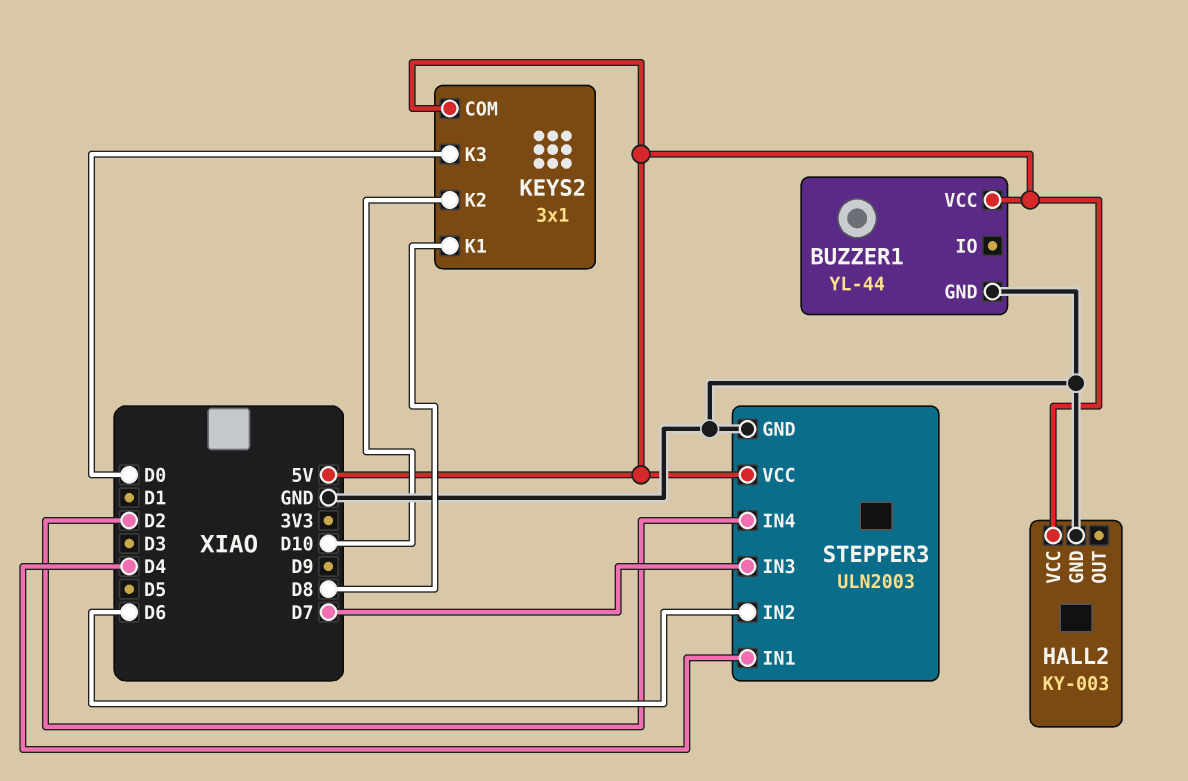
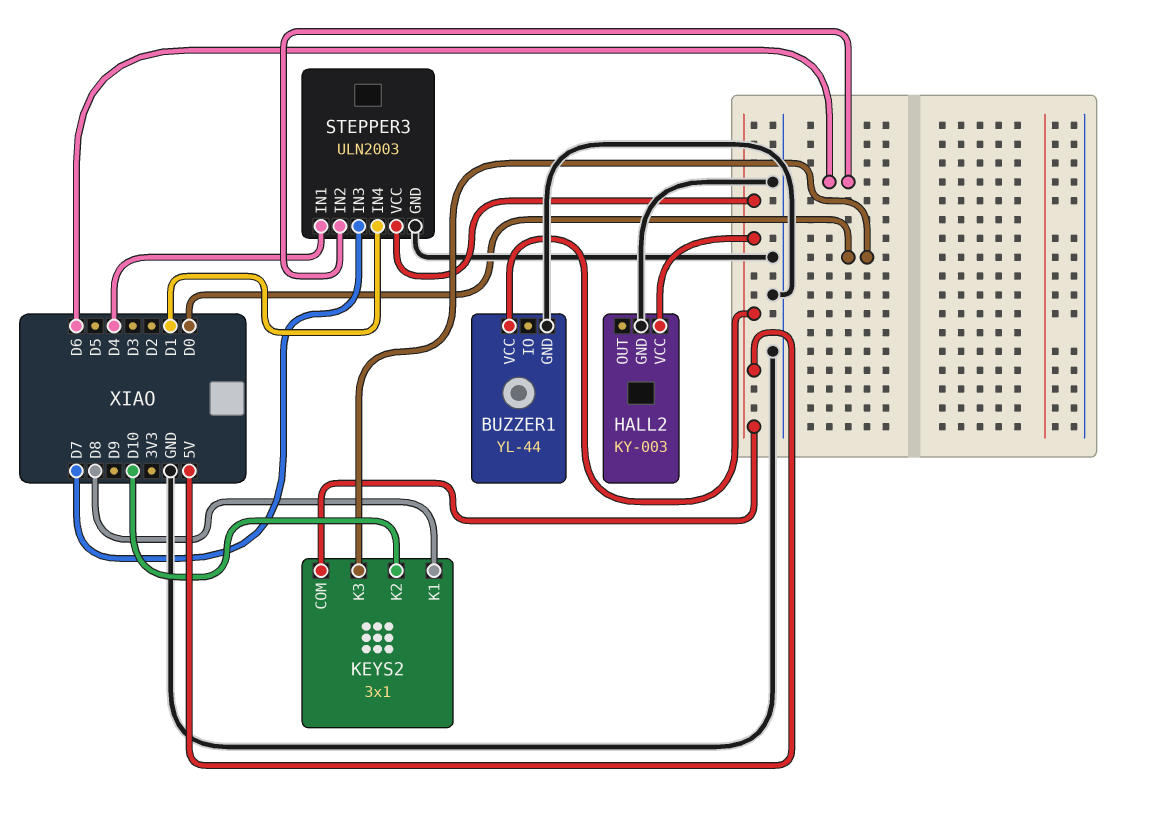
STEPPER3 pin IN4: D2 -> D1

